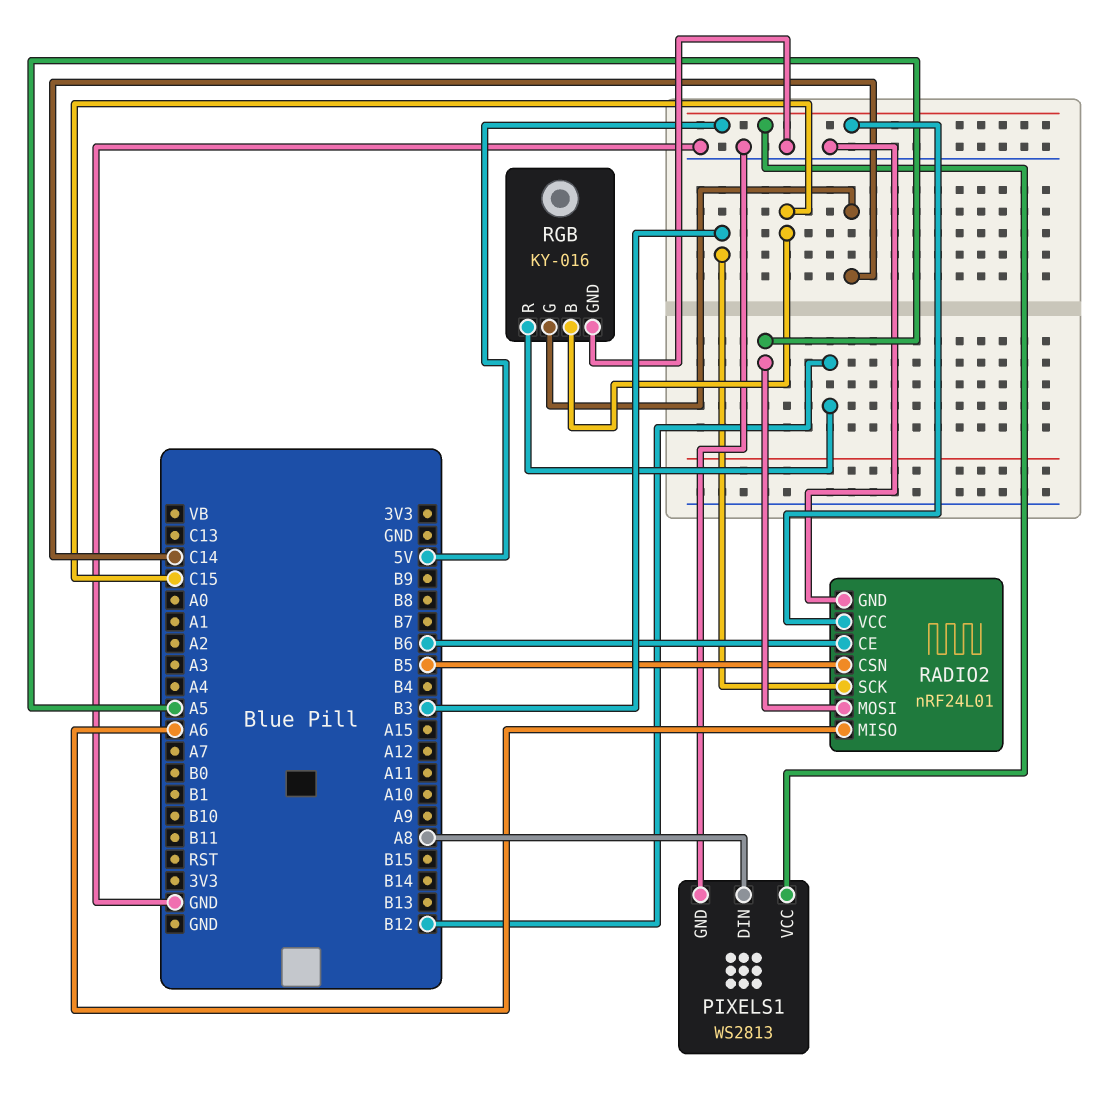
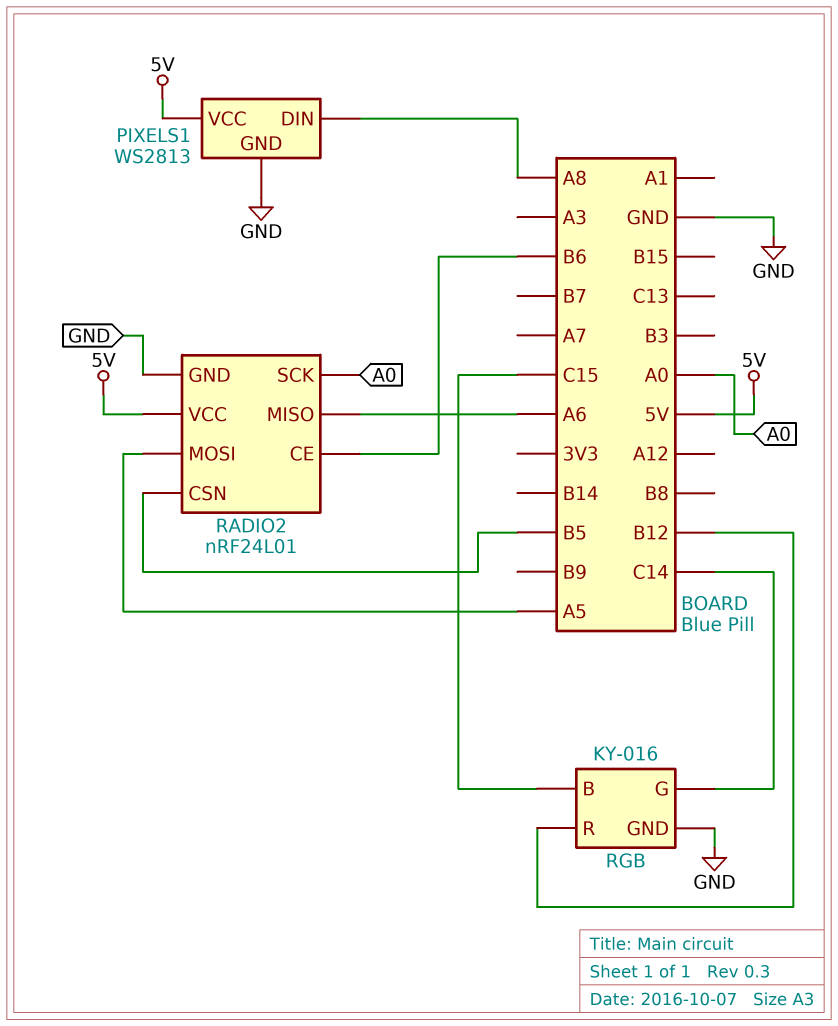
RADIO2 pin SCK: B3 -> A0

